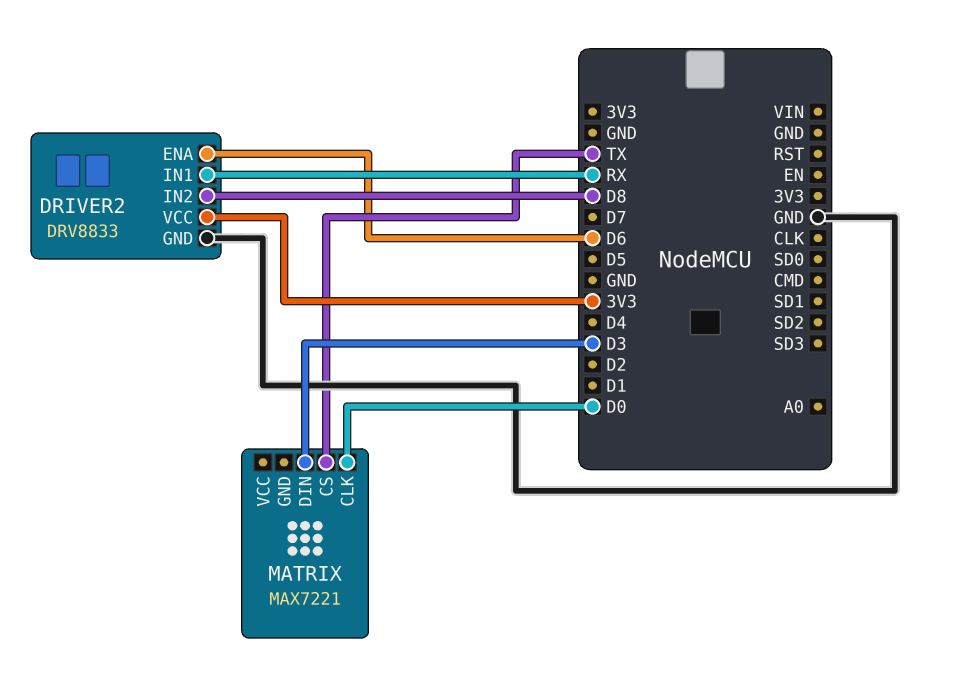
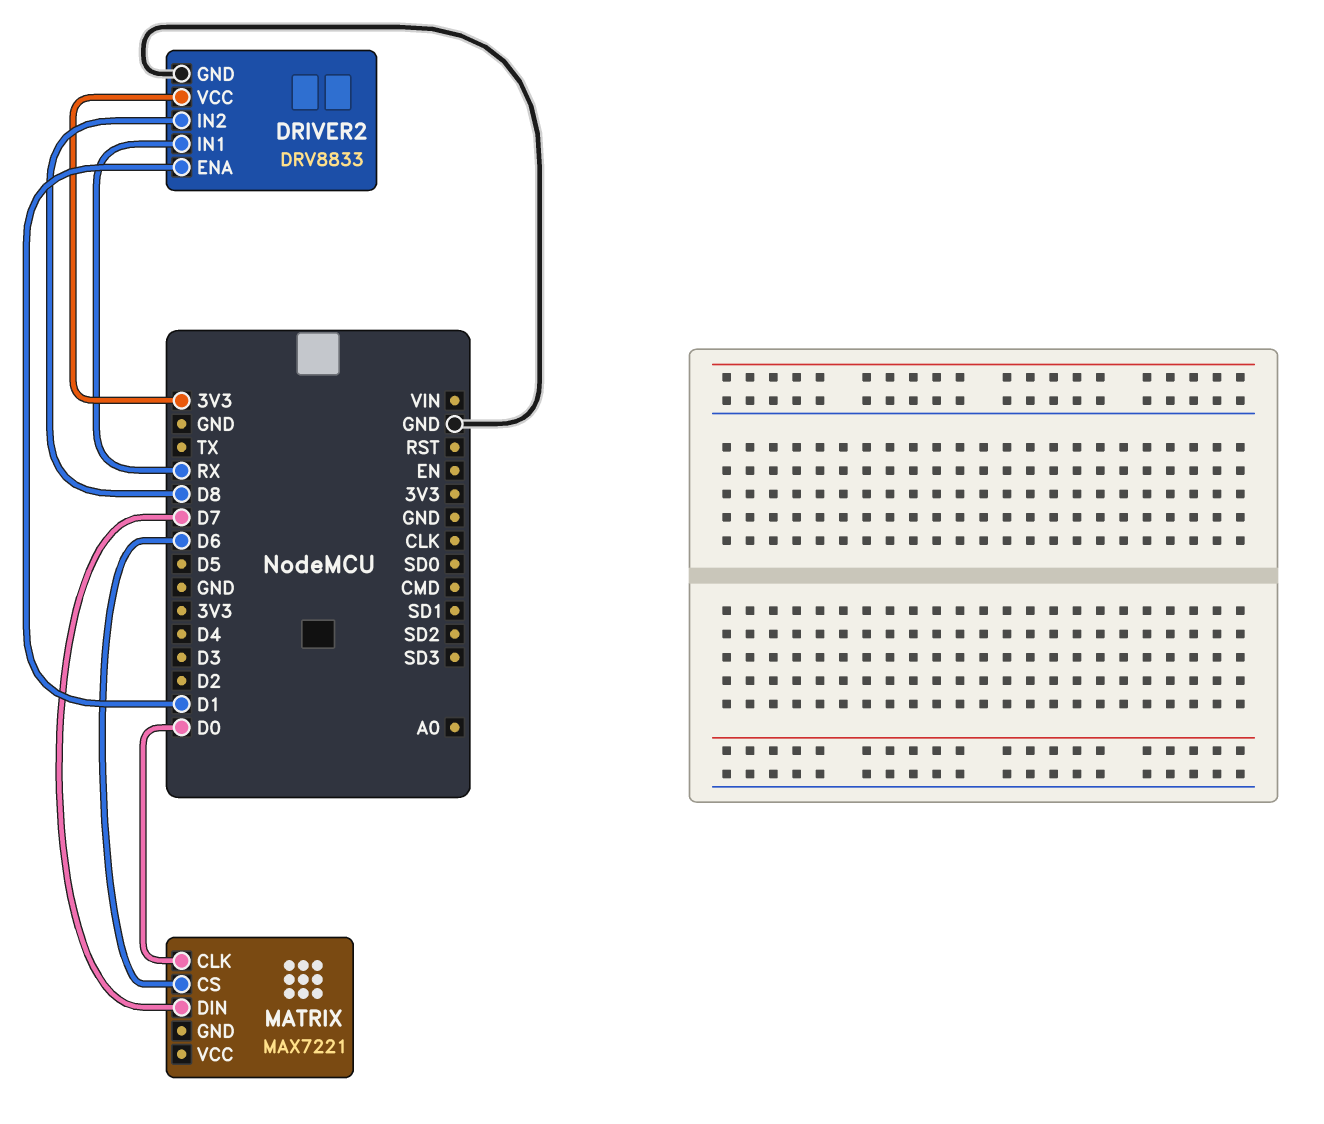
DRIVER2 pin ENA: D6 -> D1
MATRIX pin CS: TX -> D6
MATRIX pin DIN: D3 -> D7

